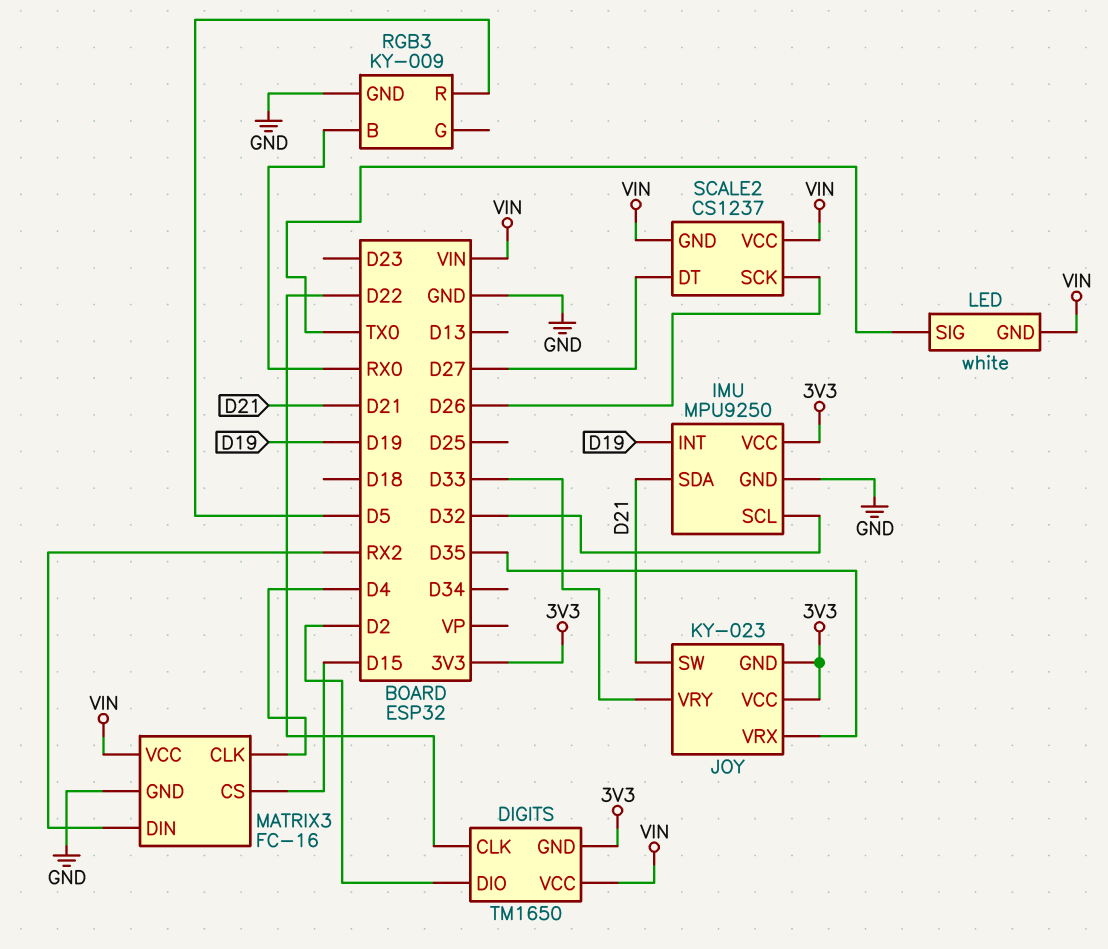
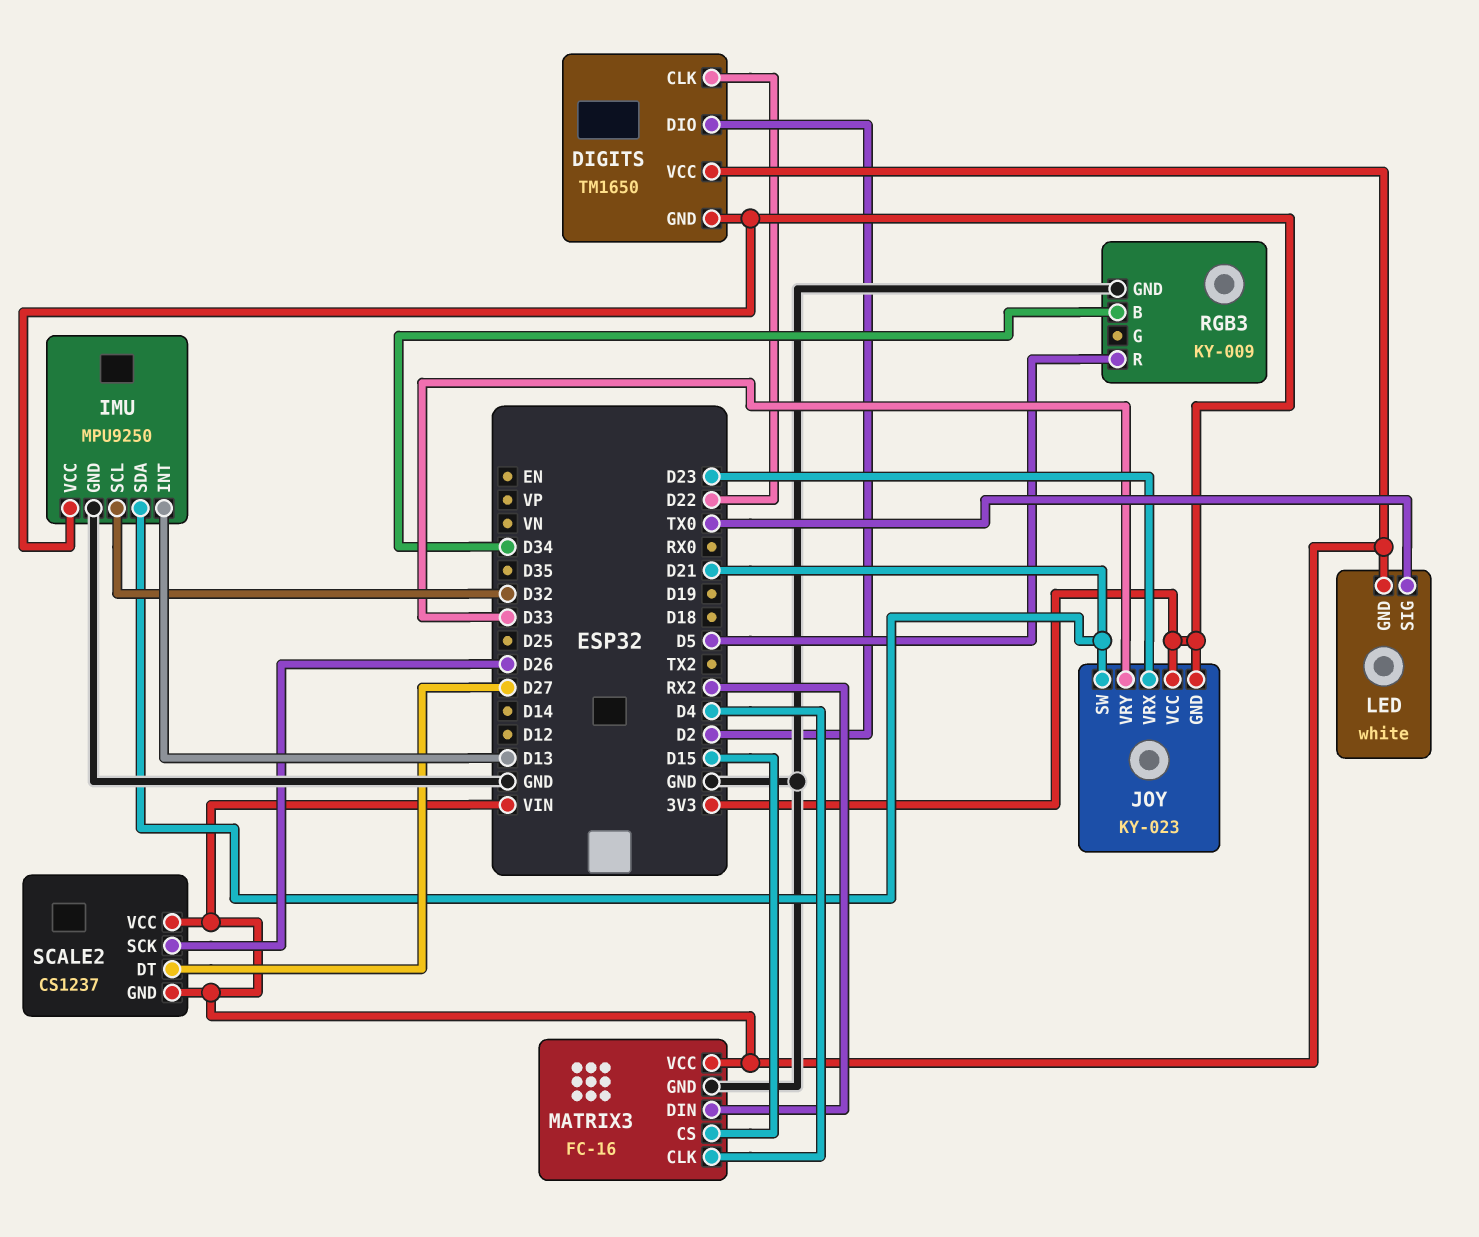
IMU pin INT: D19 -> D13
JOY pin VRX: D35 -> D23
RGB3 pin B: RX0 -> D34

